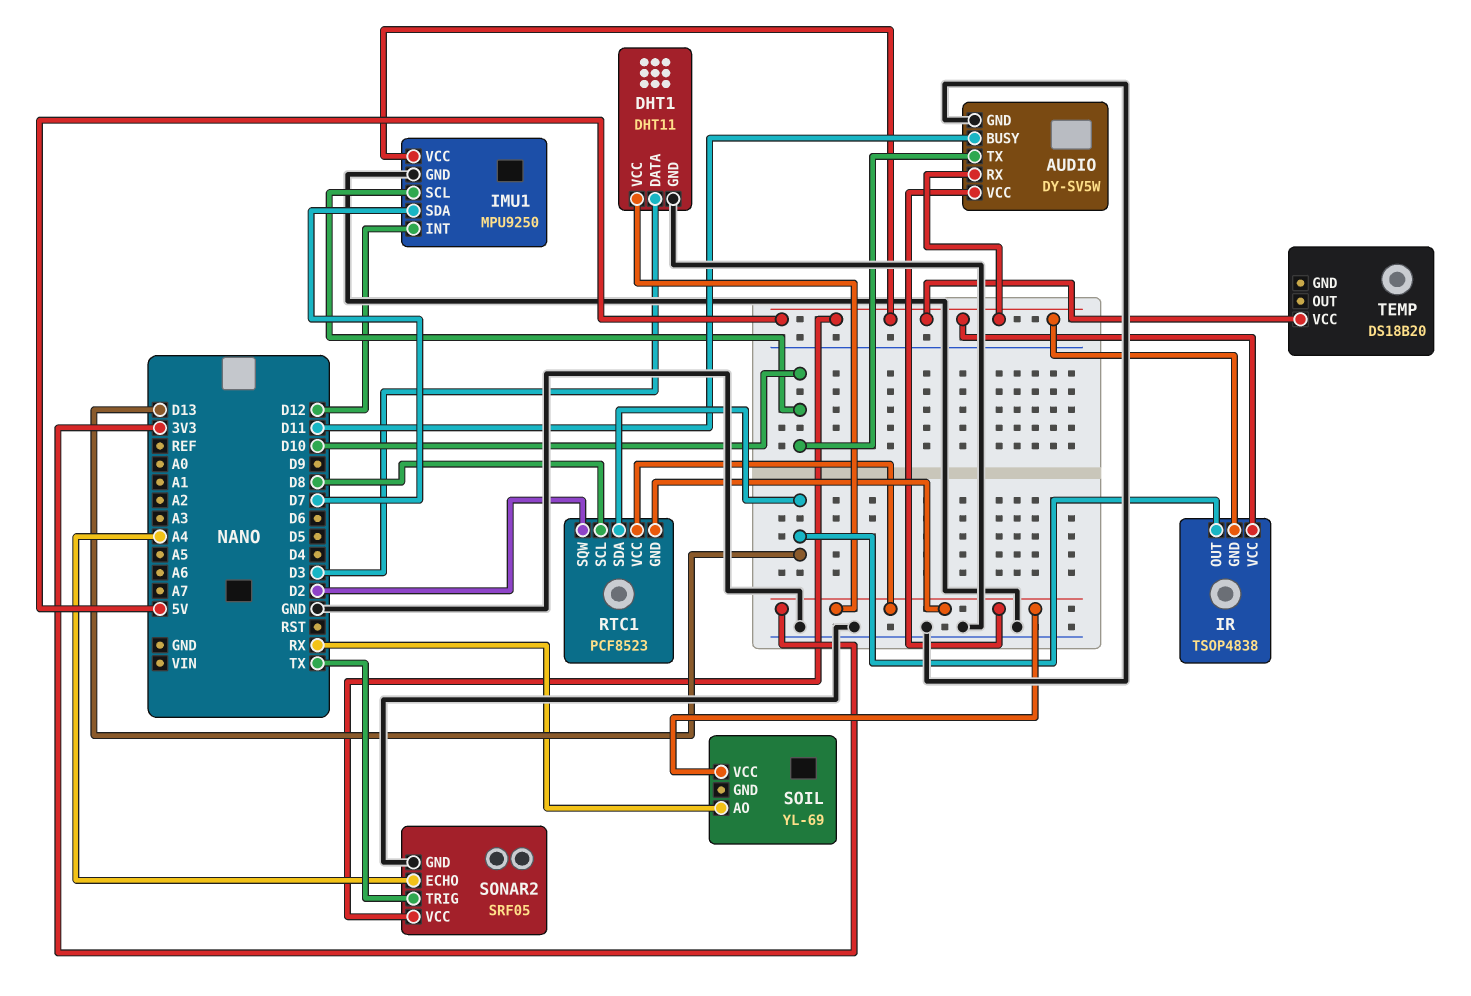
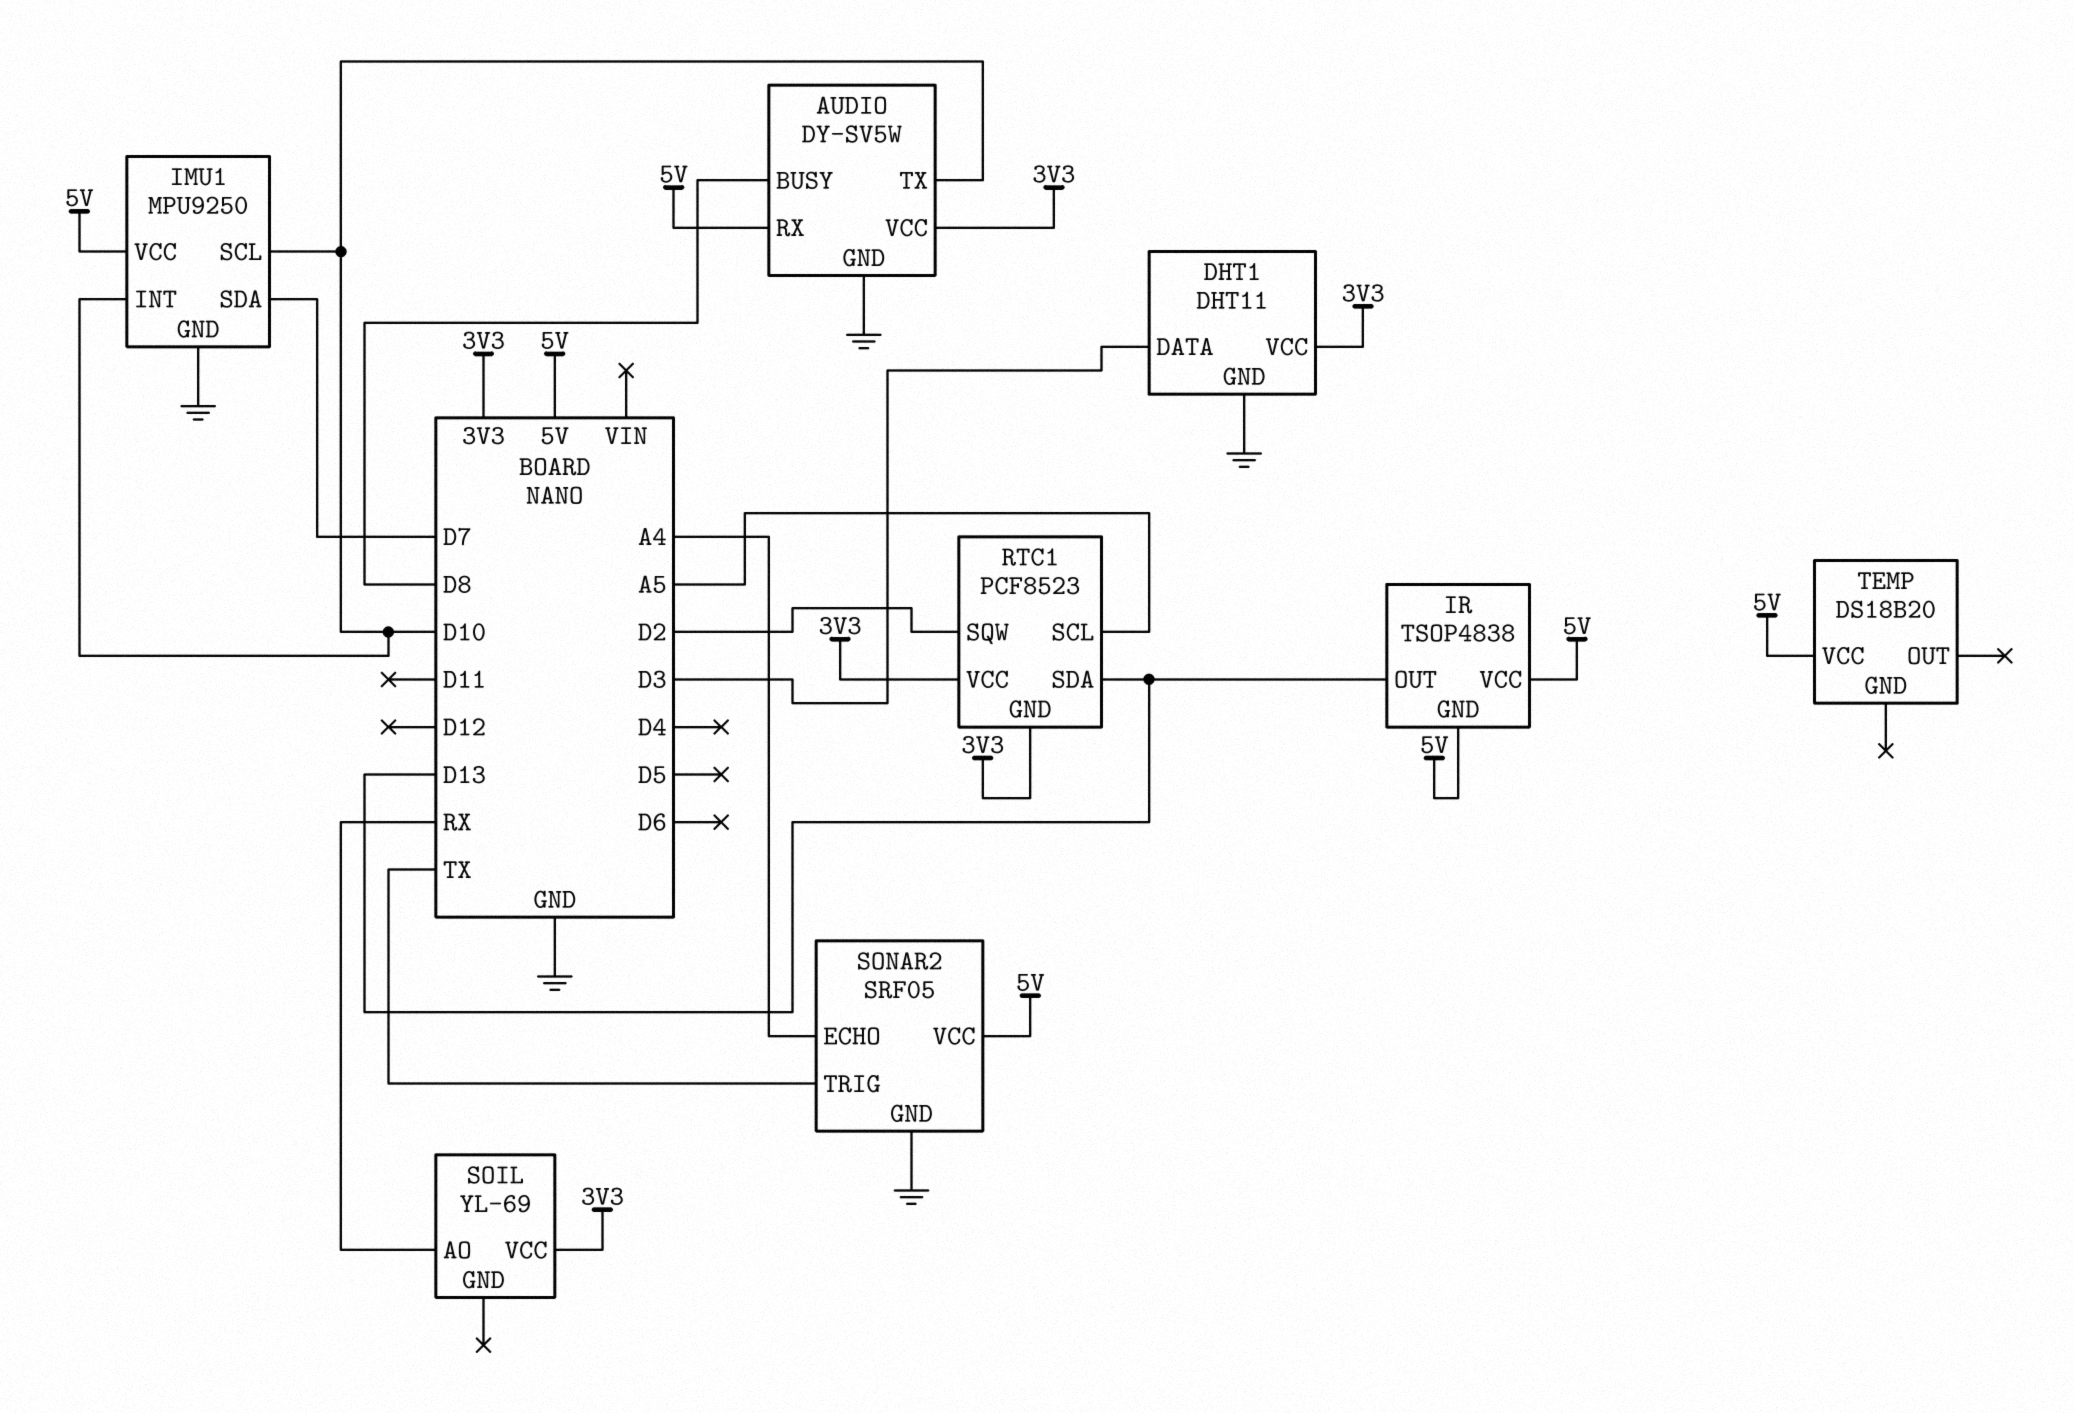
AUDIO pin BUSY: D11 -> D8
IMU1 pin INT: D12 -> D10
RTC1 pin SCL: D8 -> A5

